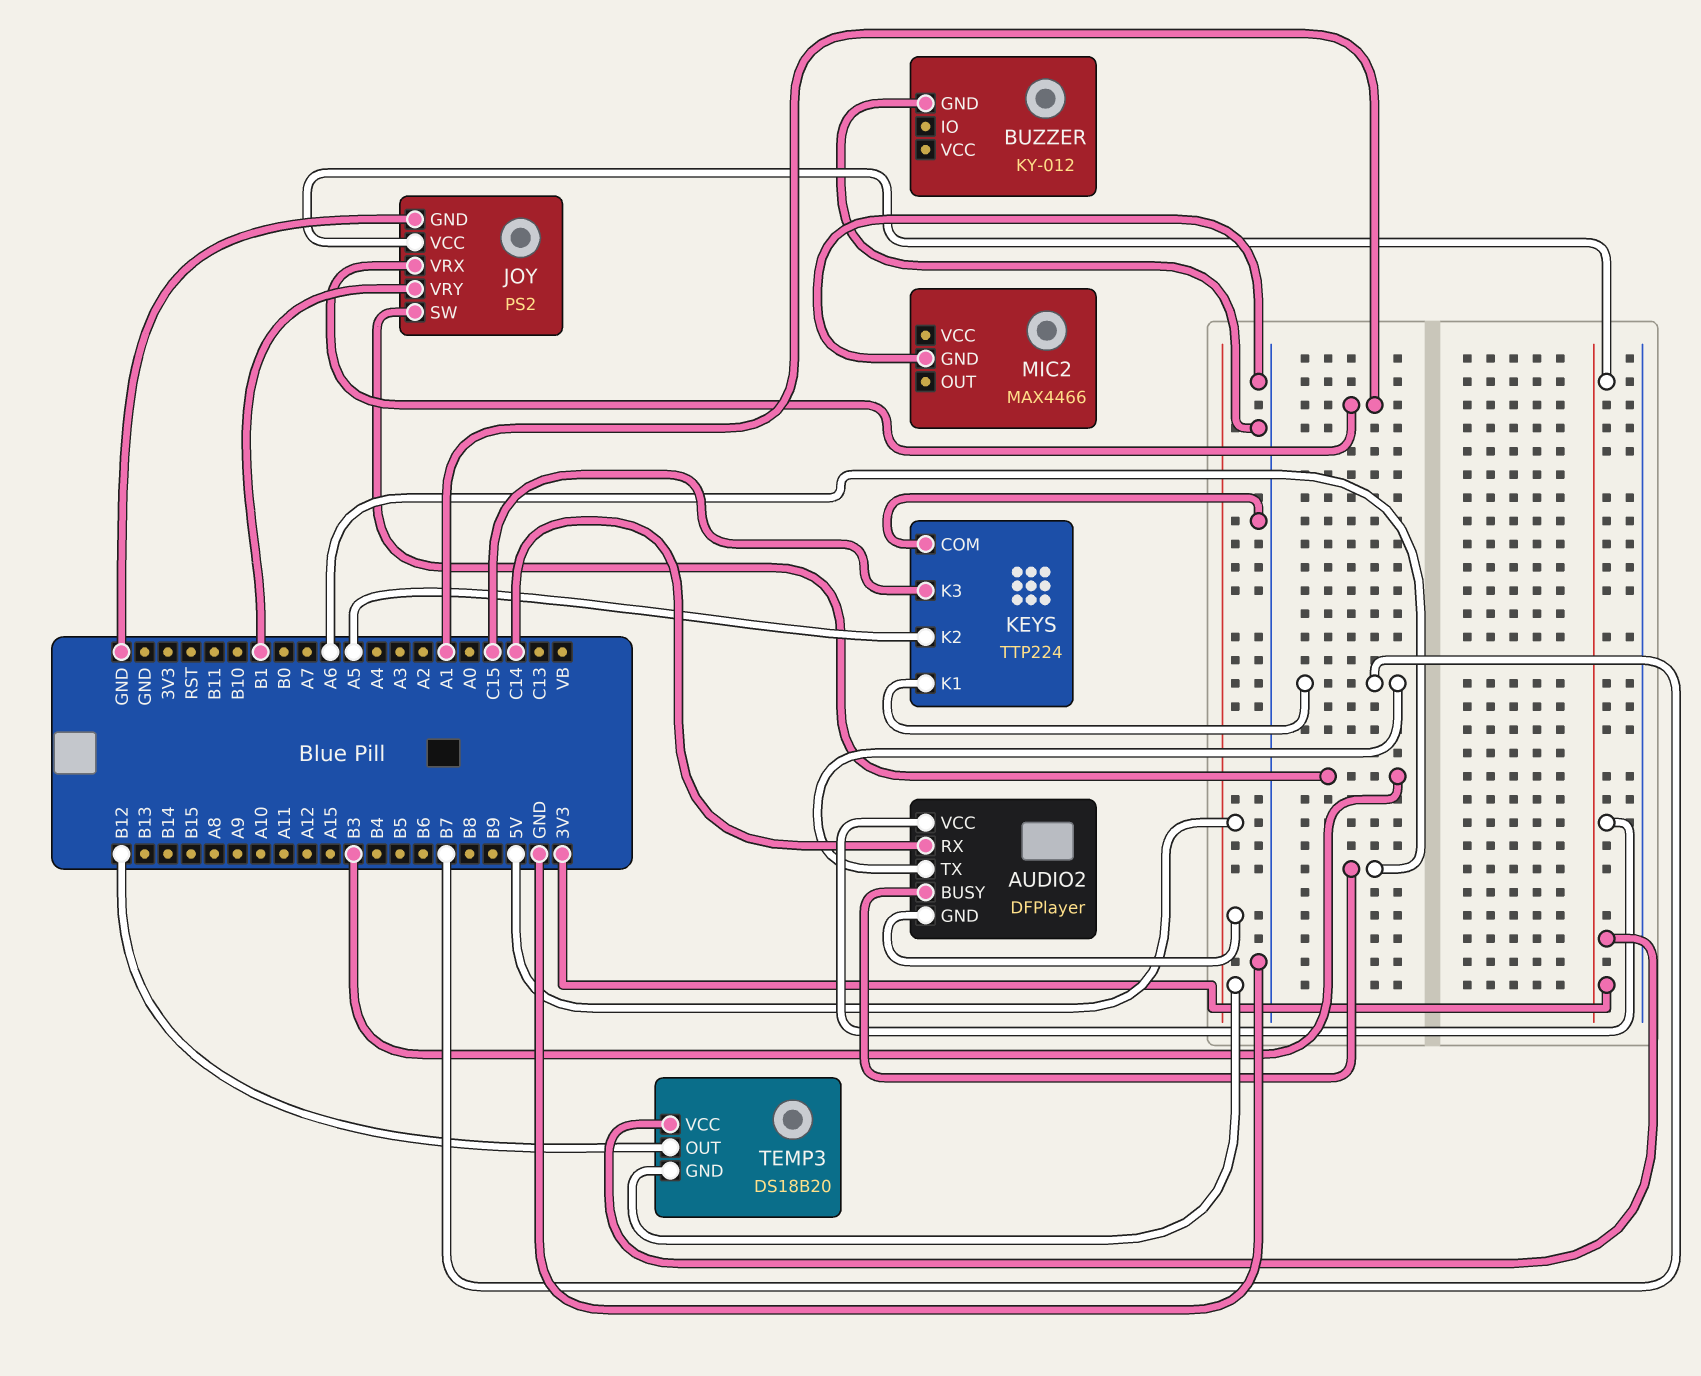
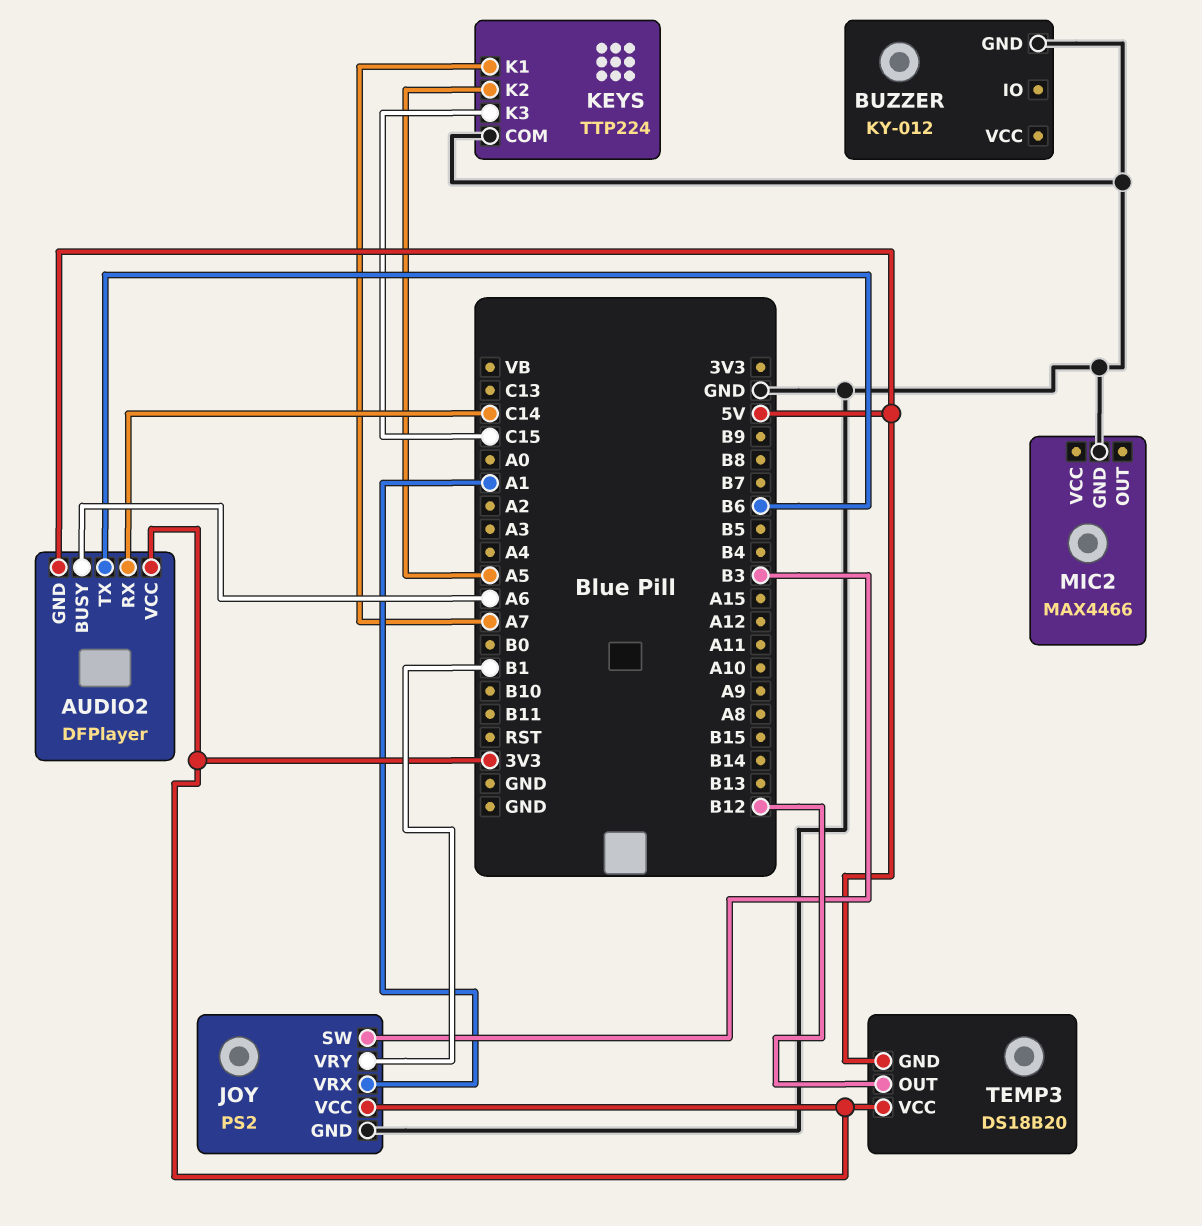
AUDIO2 pin TX: B7 -> B6
KEYS pin K1: B7 -> A7

